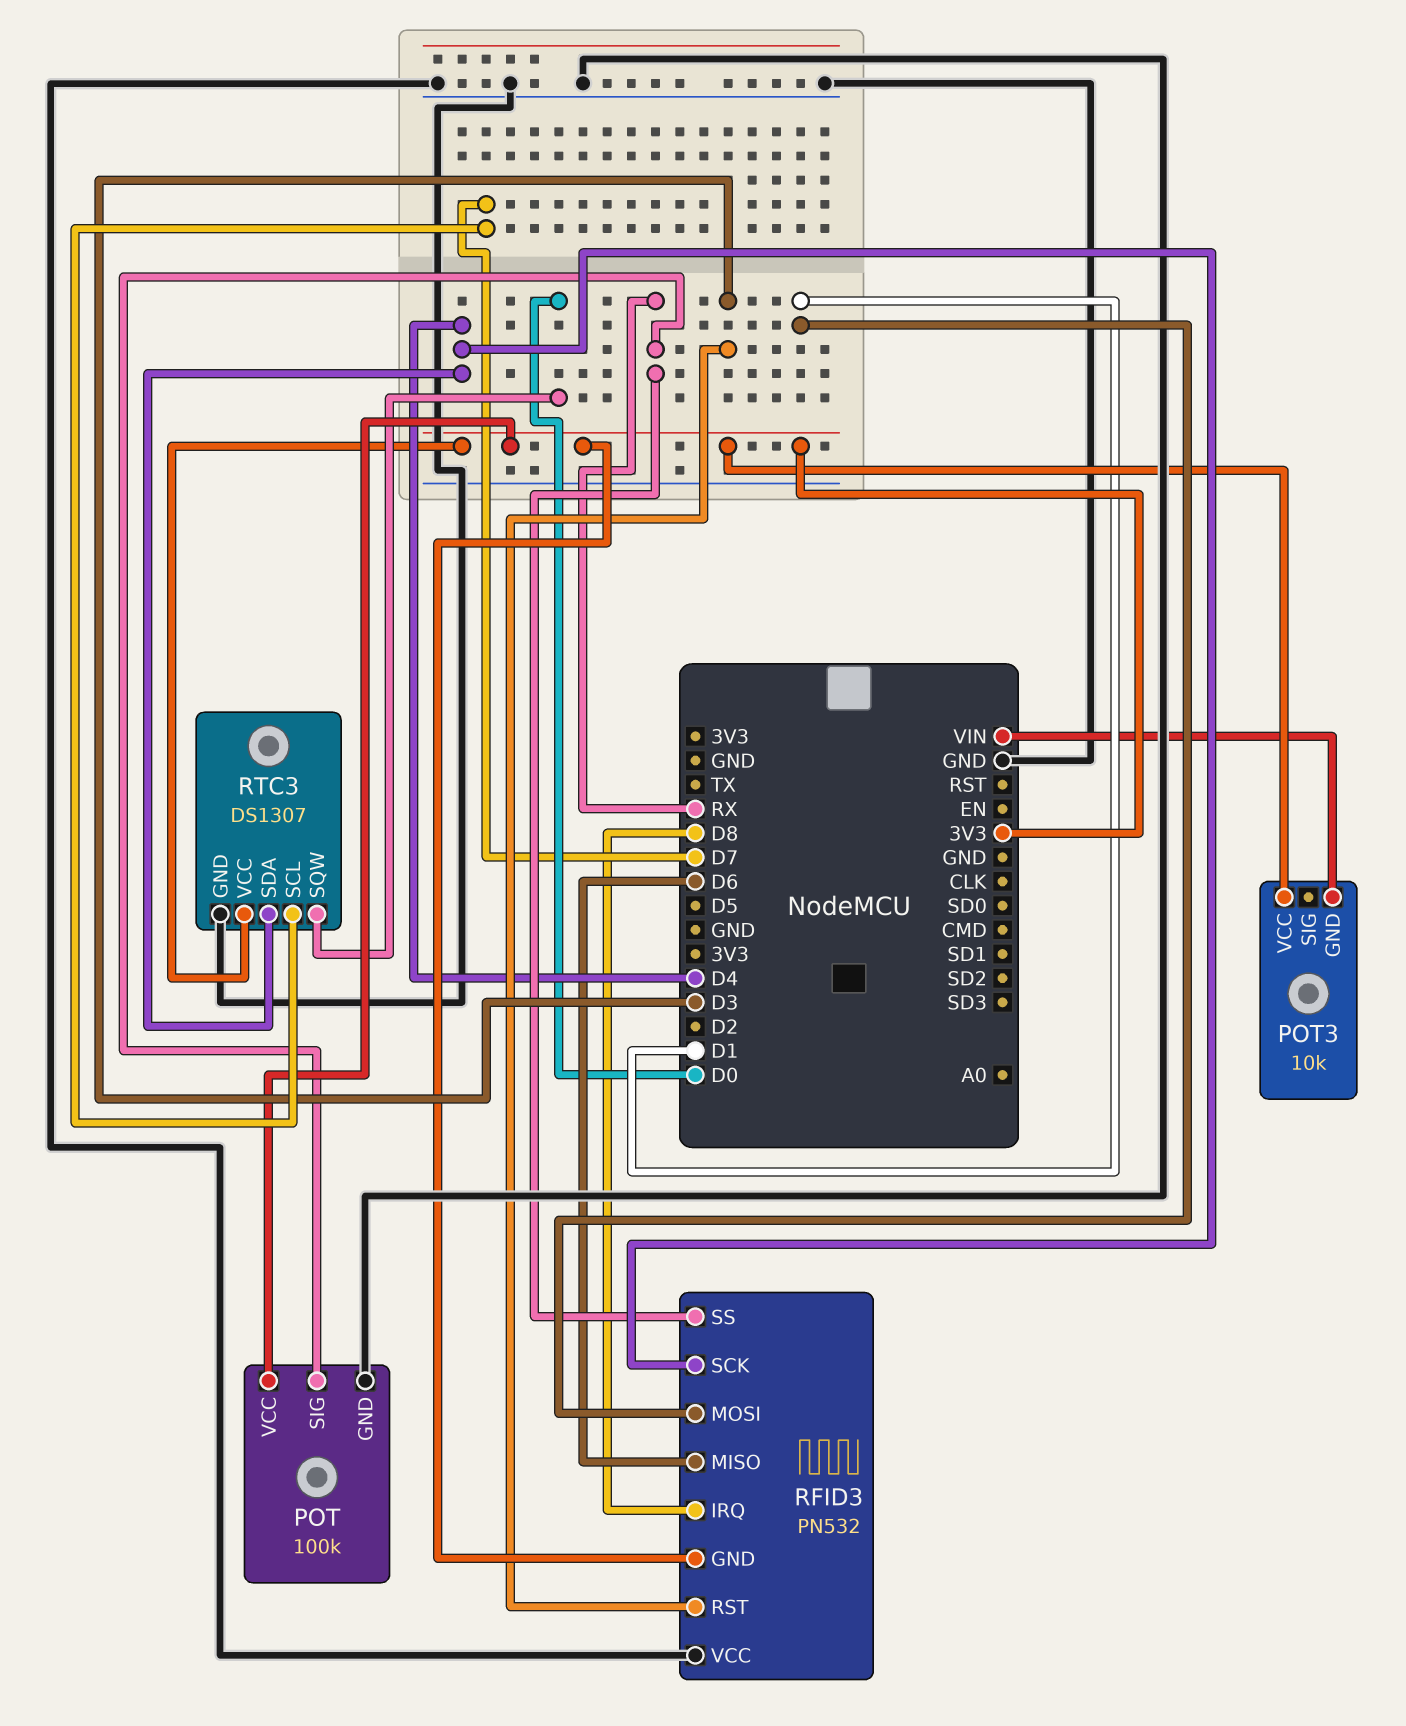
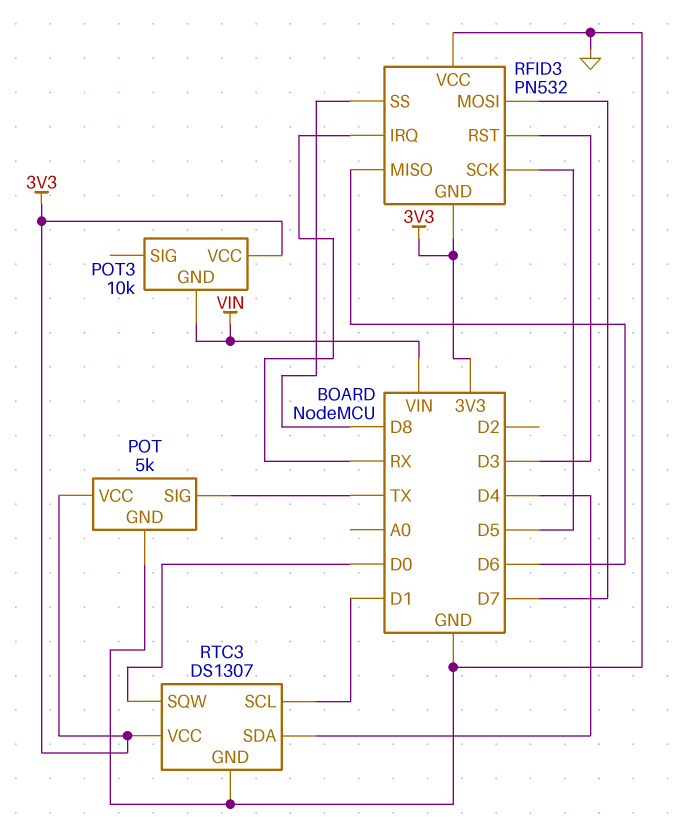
POT: 100k -> 5k
POT pin SIG: RX -> TX
RFID3 pin IRQ: D8 -> RX
RFID3 pin MOSI: D1 -> D7
RFID3 pin SCK: D4 -> D5
RFID3 pin SS: RX -> D8
RTC3 pin SCL: D7 -> D1

